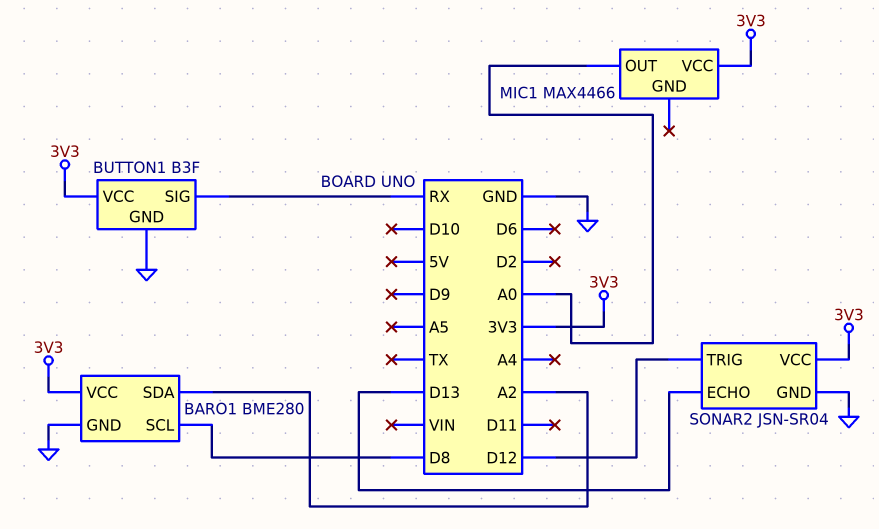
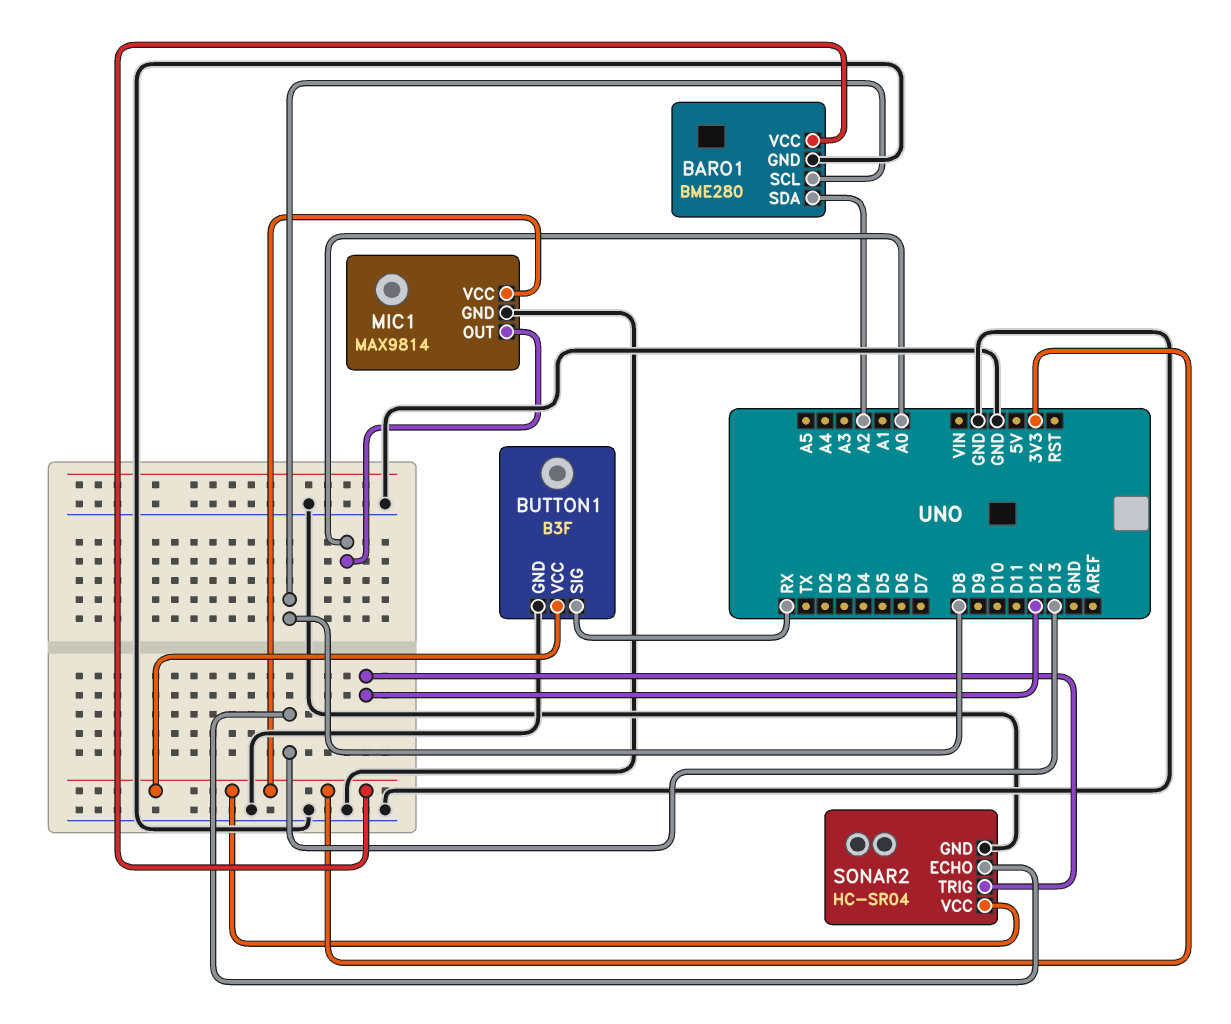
MIC1: MAX4466 -> MAX9814
MIC1 pin GND: none -> GND
SONAR2: JSN-SR04 -> HC-SR04

